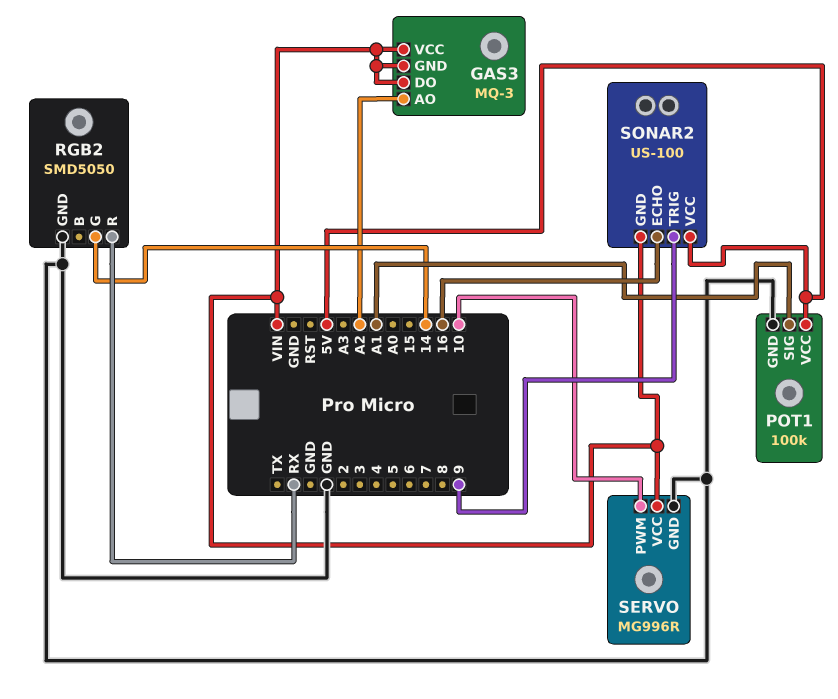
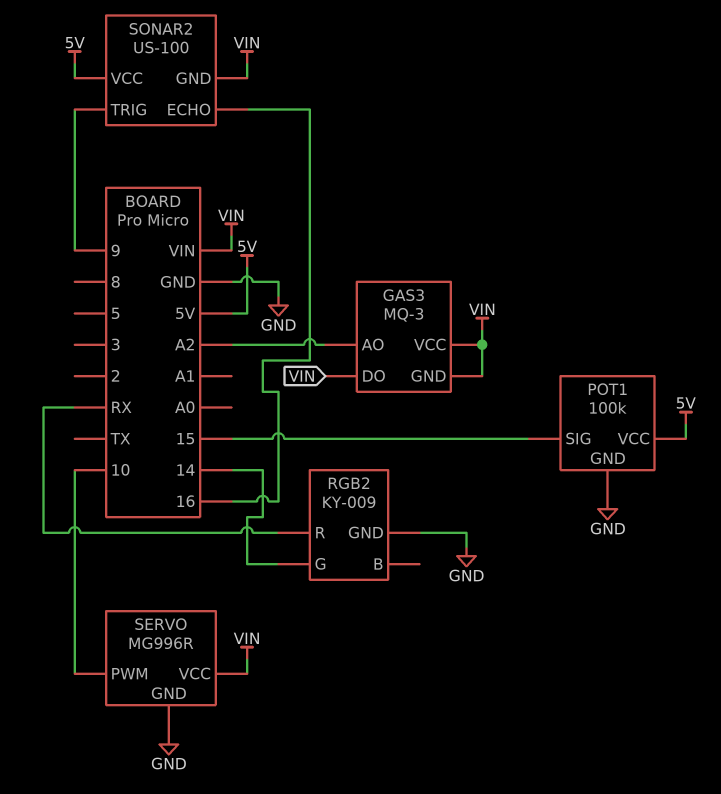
POT1 pin SIG: A1 -> 15
RGB2: SMD5050 -> KY-009

